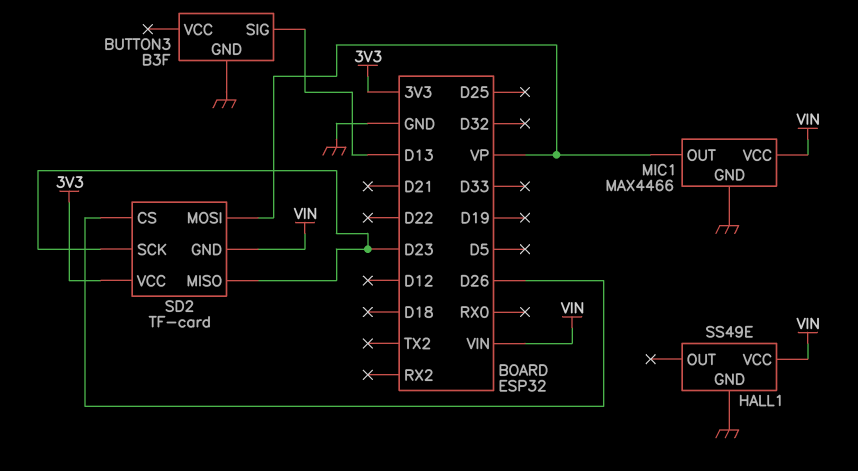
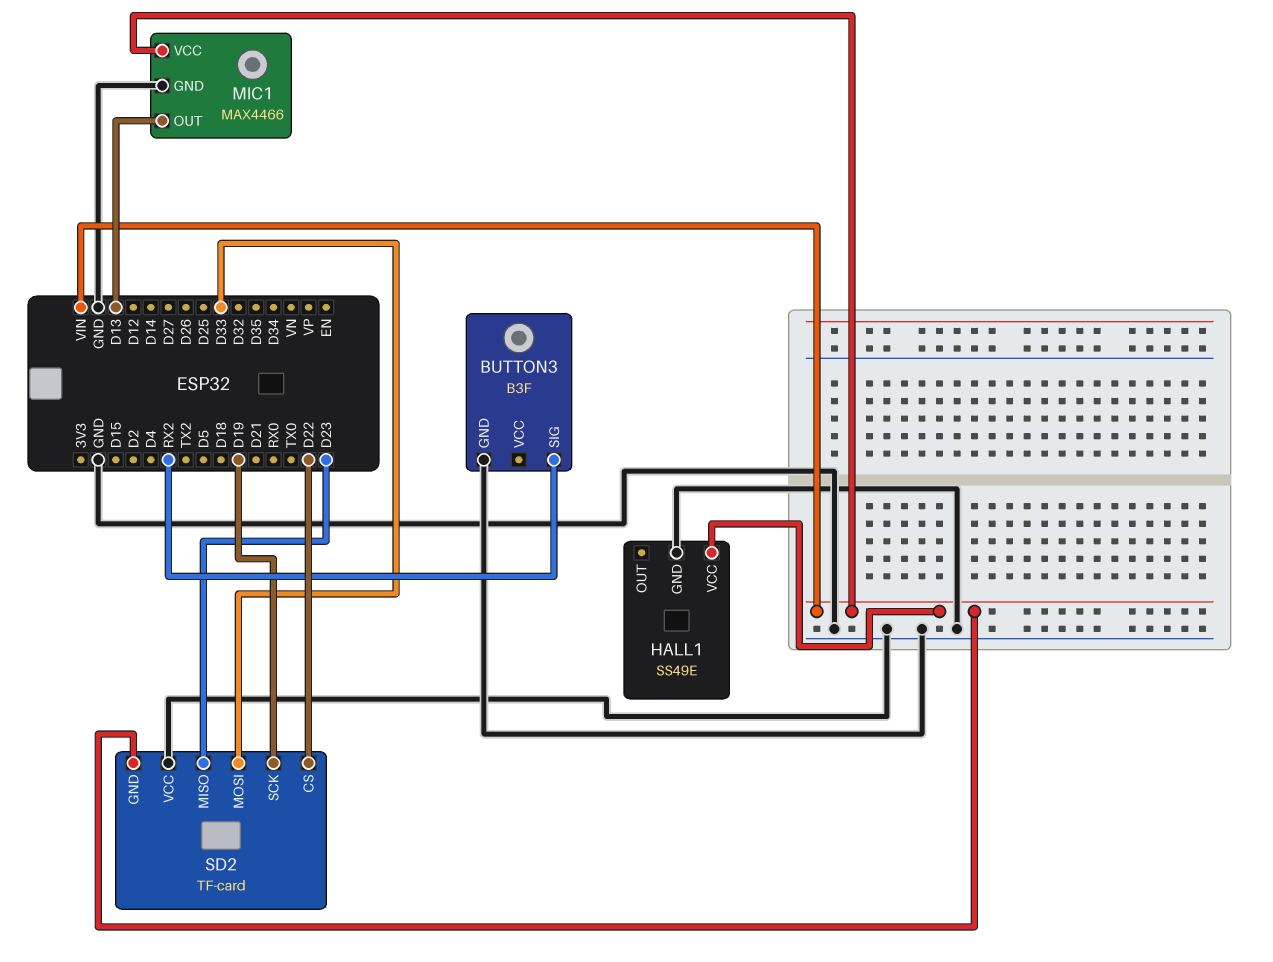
BUTTON3 pin SIG: D13 -> RX2
MIC1 pin OUT: VP -> D13
SD2 pin CS: D26 -> D22
SD2 pin MOSI: VP -> D33
SD2 pin SCK: D23 -> D19
SD2 pin VCC: 3V3 -> GND

